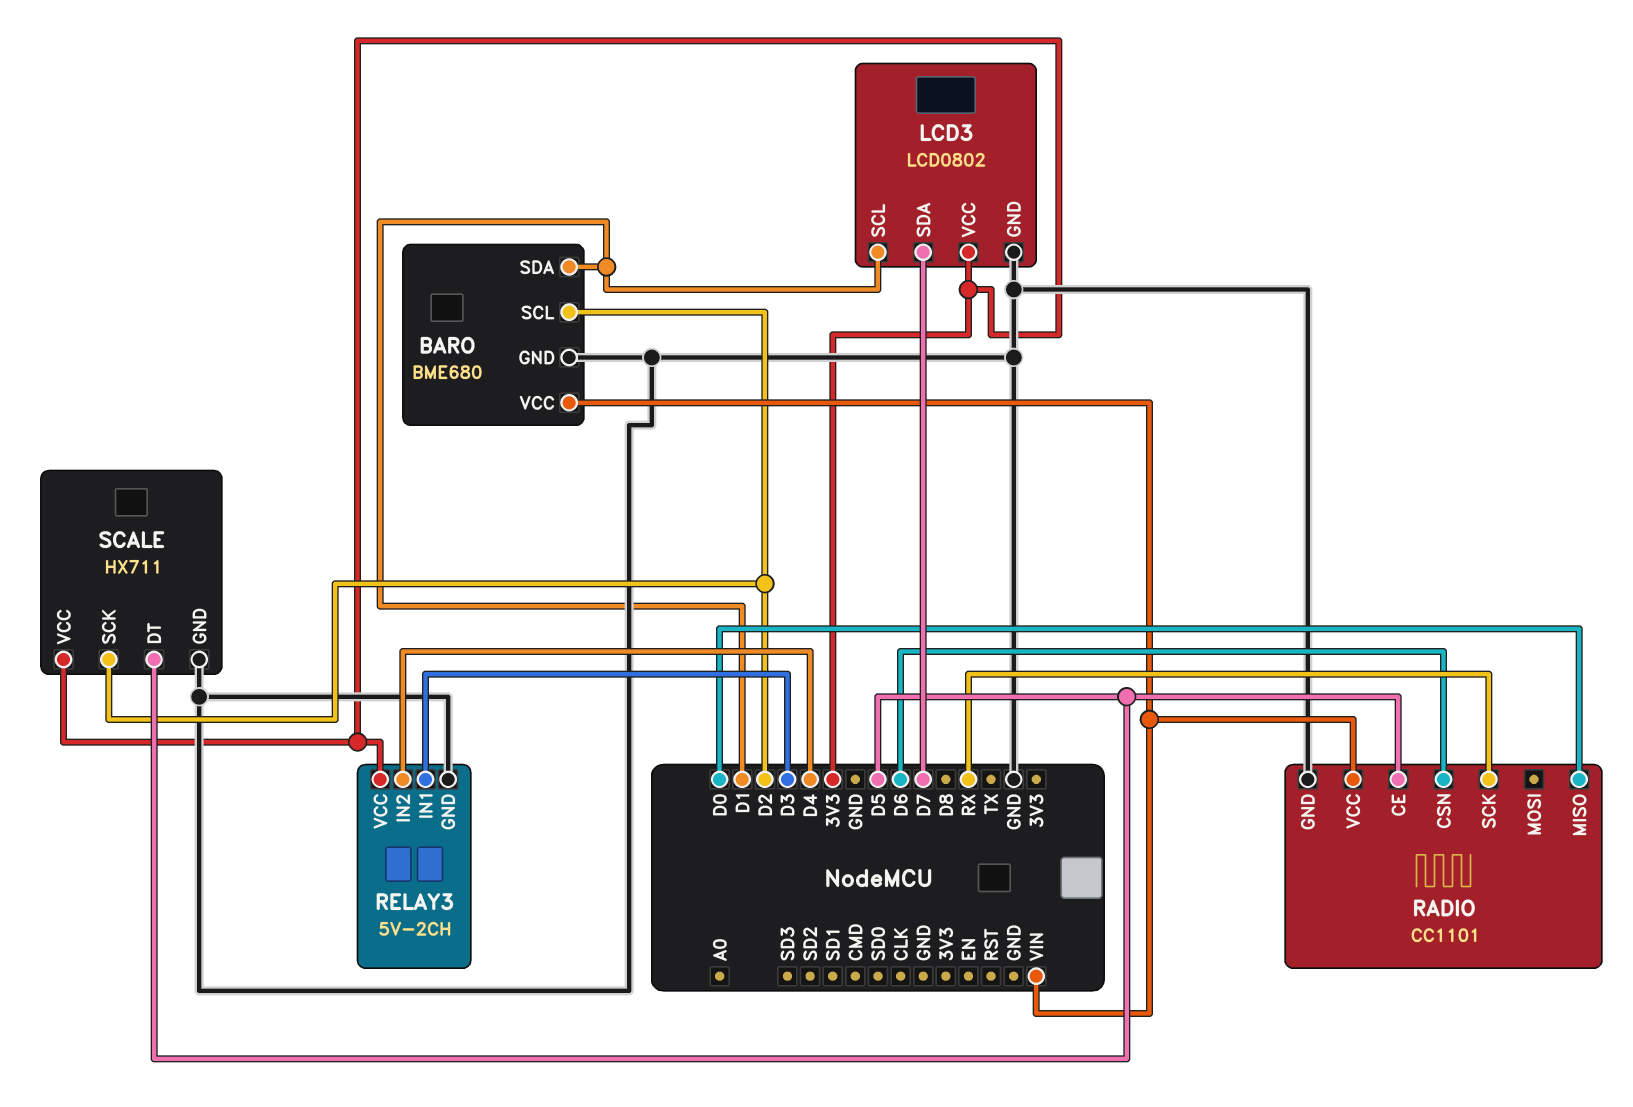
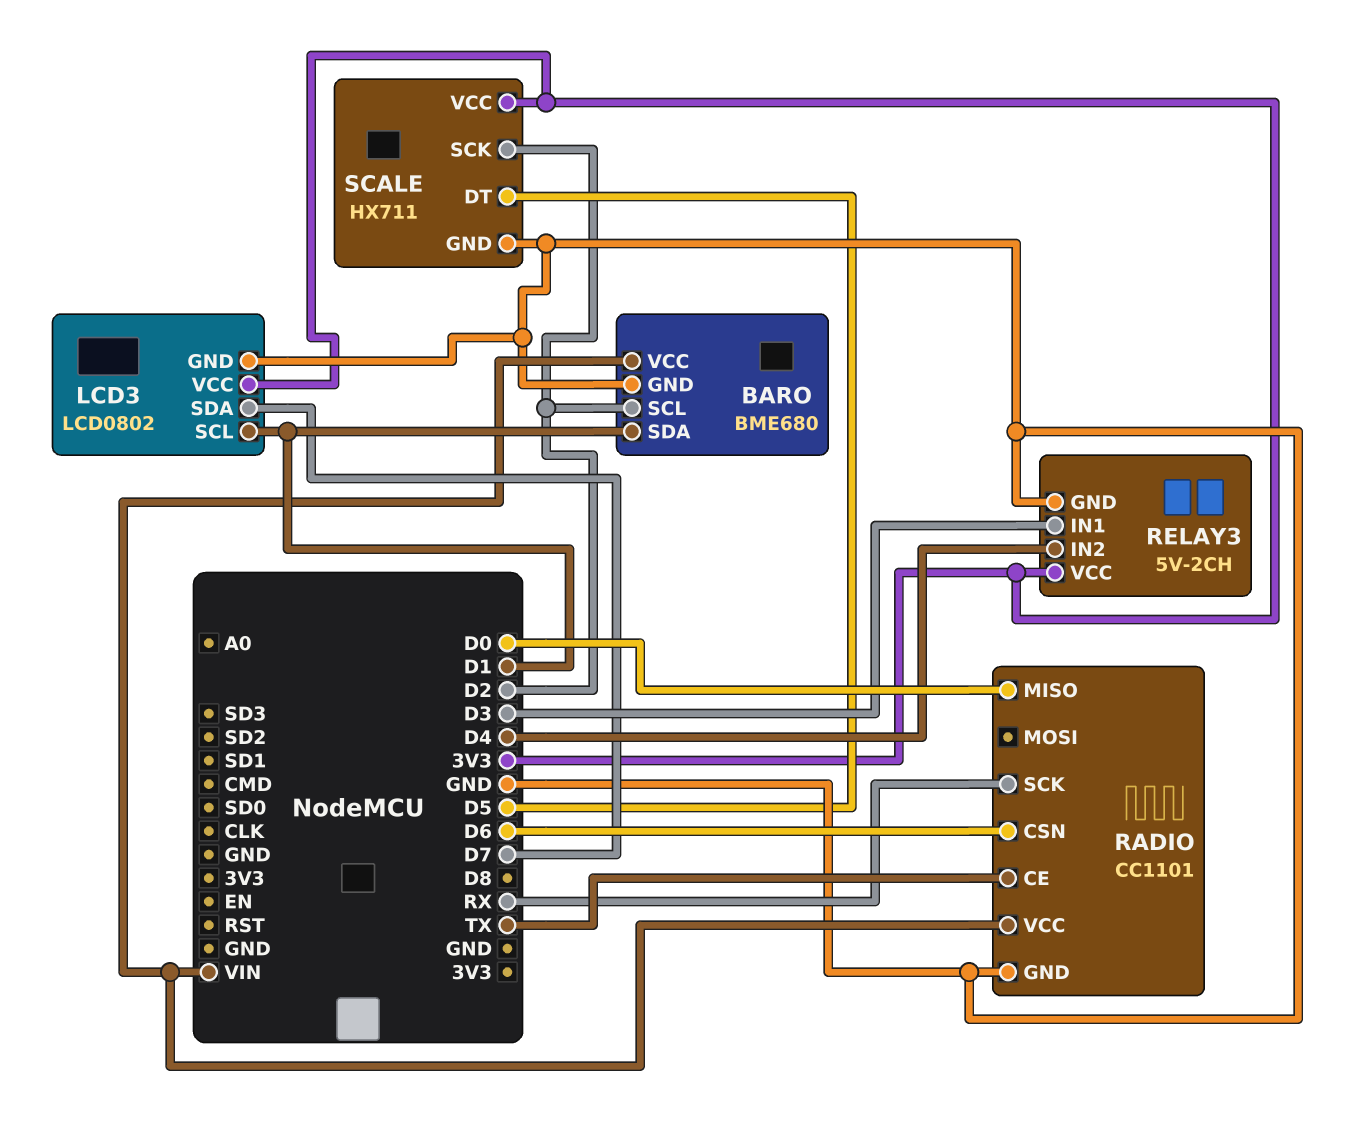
RADIO pin CE: D5 -> TX

